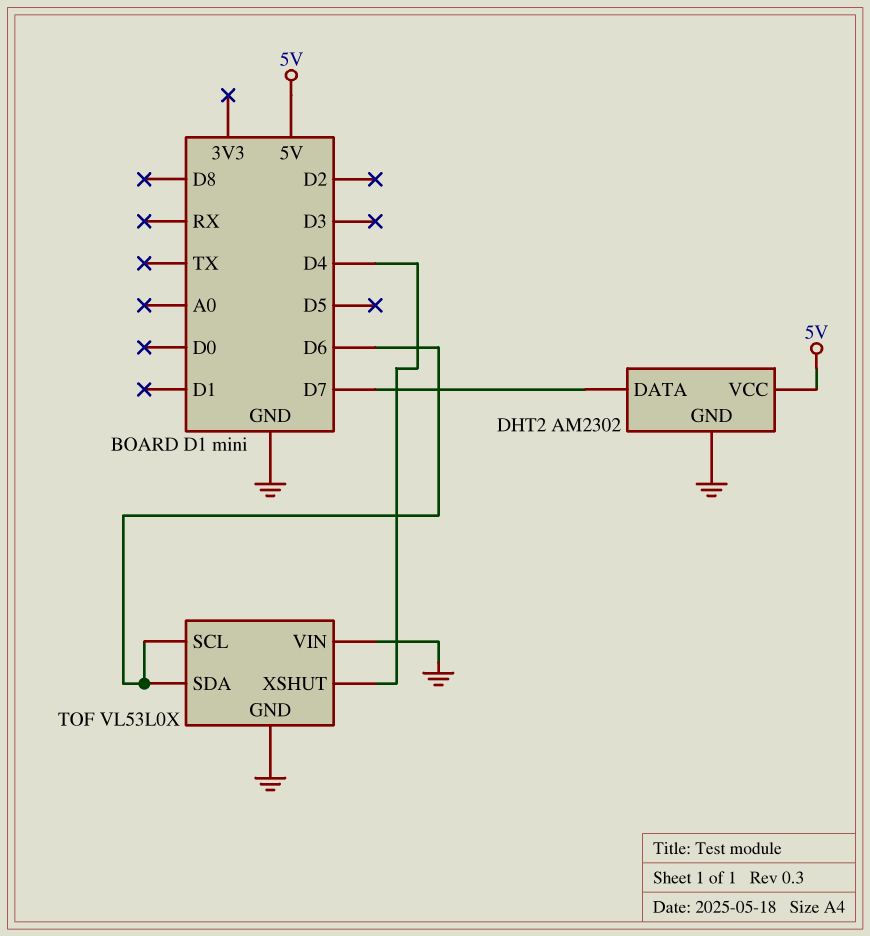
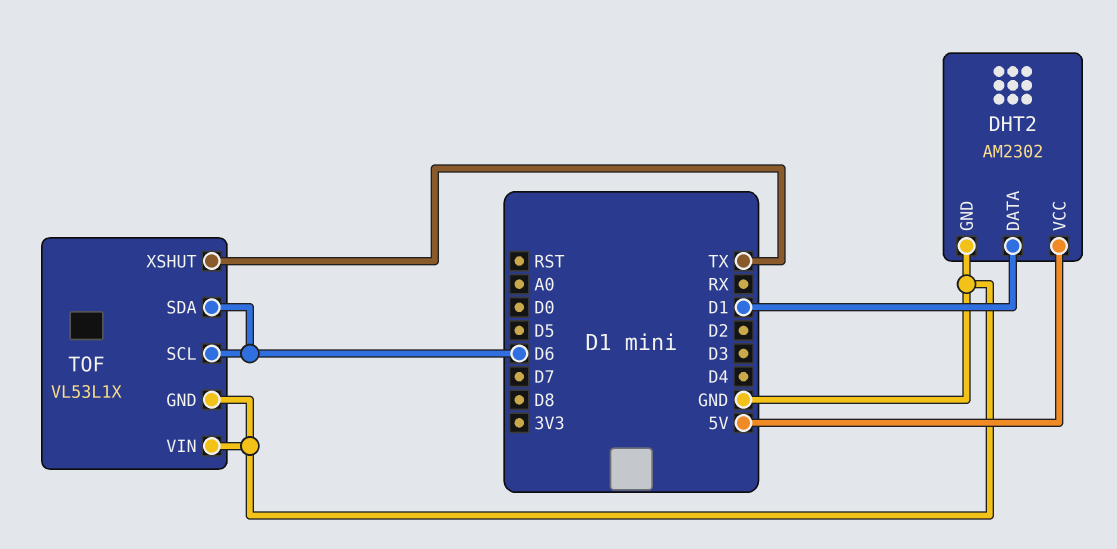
DHT2 pin DATA: D7 -> D1
TOF: VL53L0X -> VL53L1X
TOF pin XSHUT: D4 -> TX

